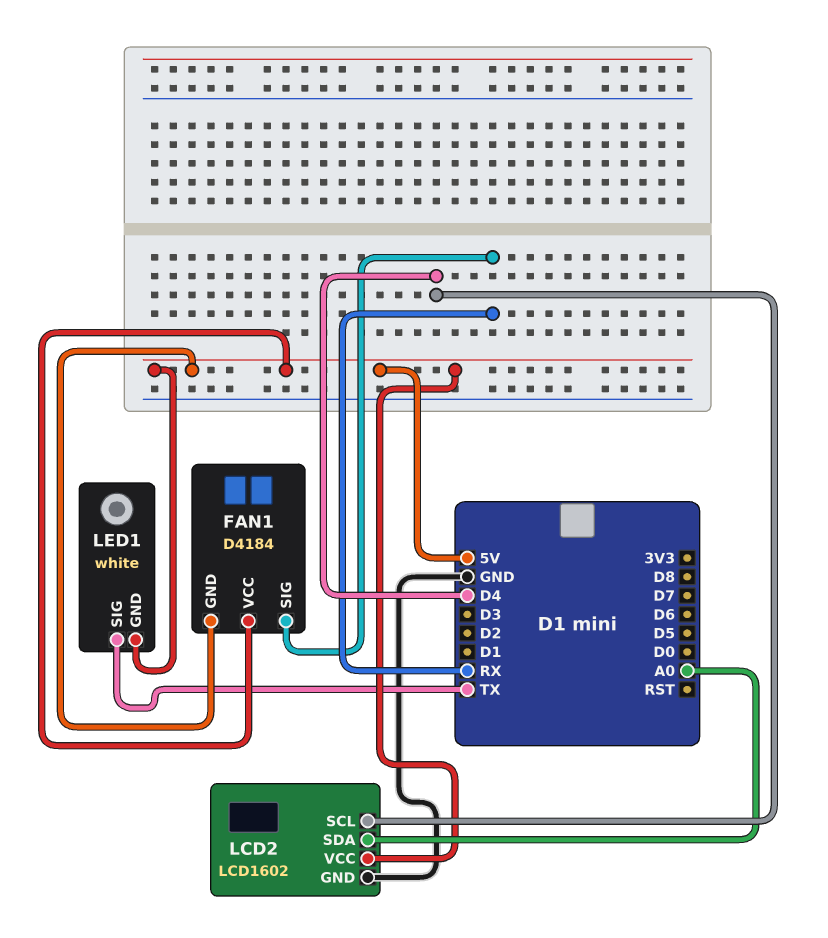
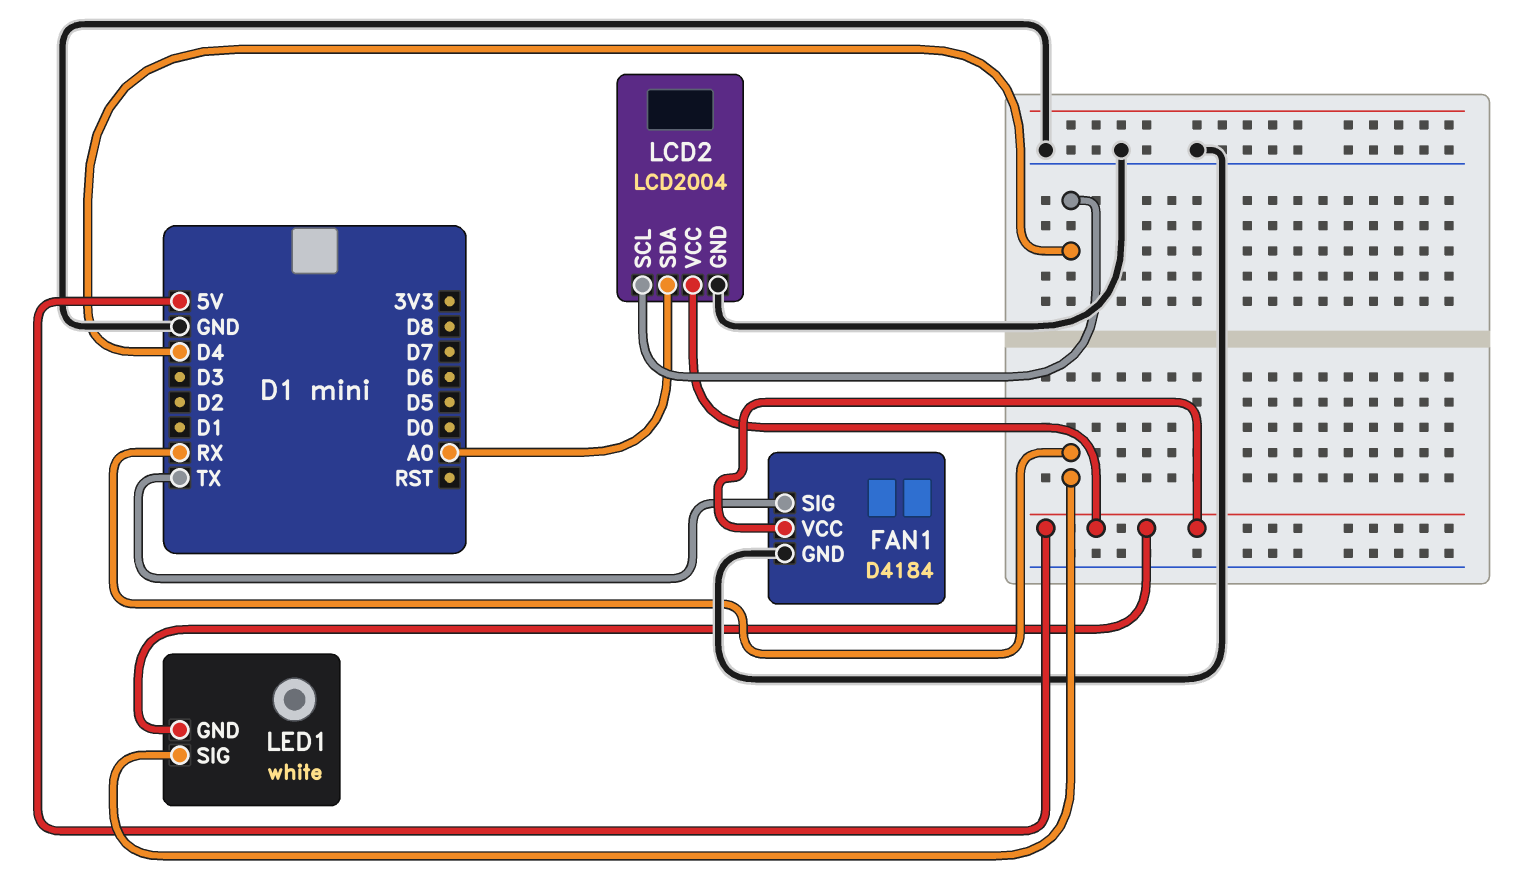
FAN1 pin GND: 5V -> GND
FAN1 pin SIG: RX -> TX
LCD2: LCD1602 -> LCD2004
LED1 pin SIG: TX -> RX

